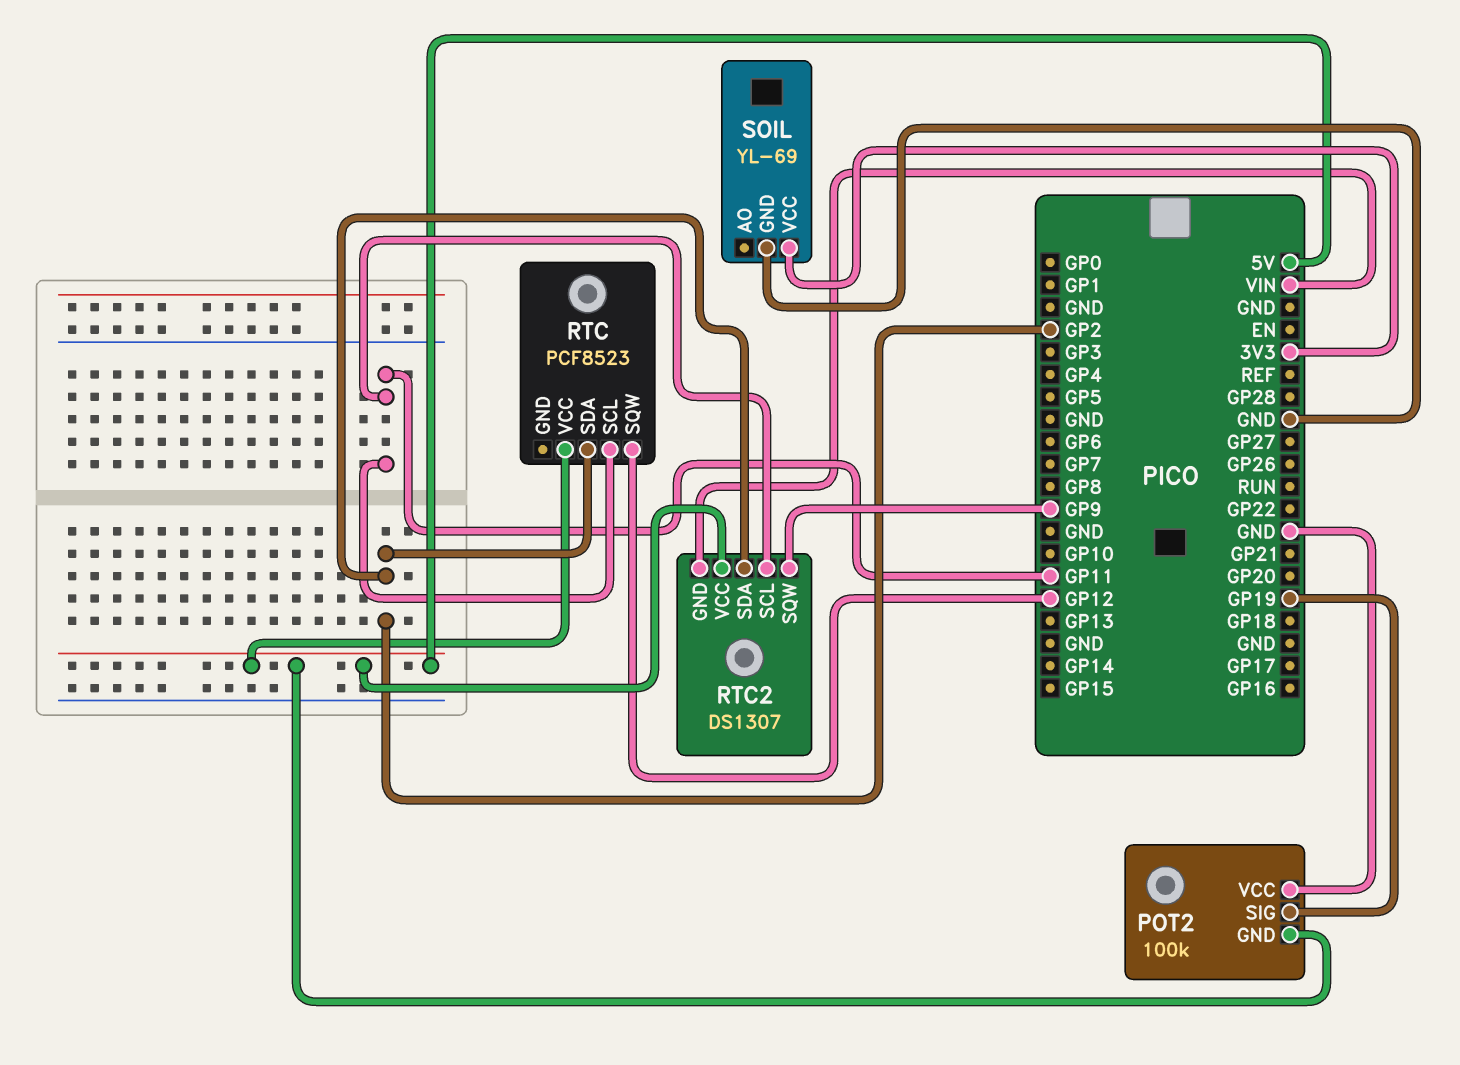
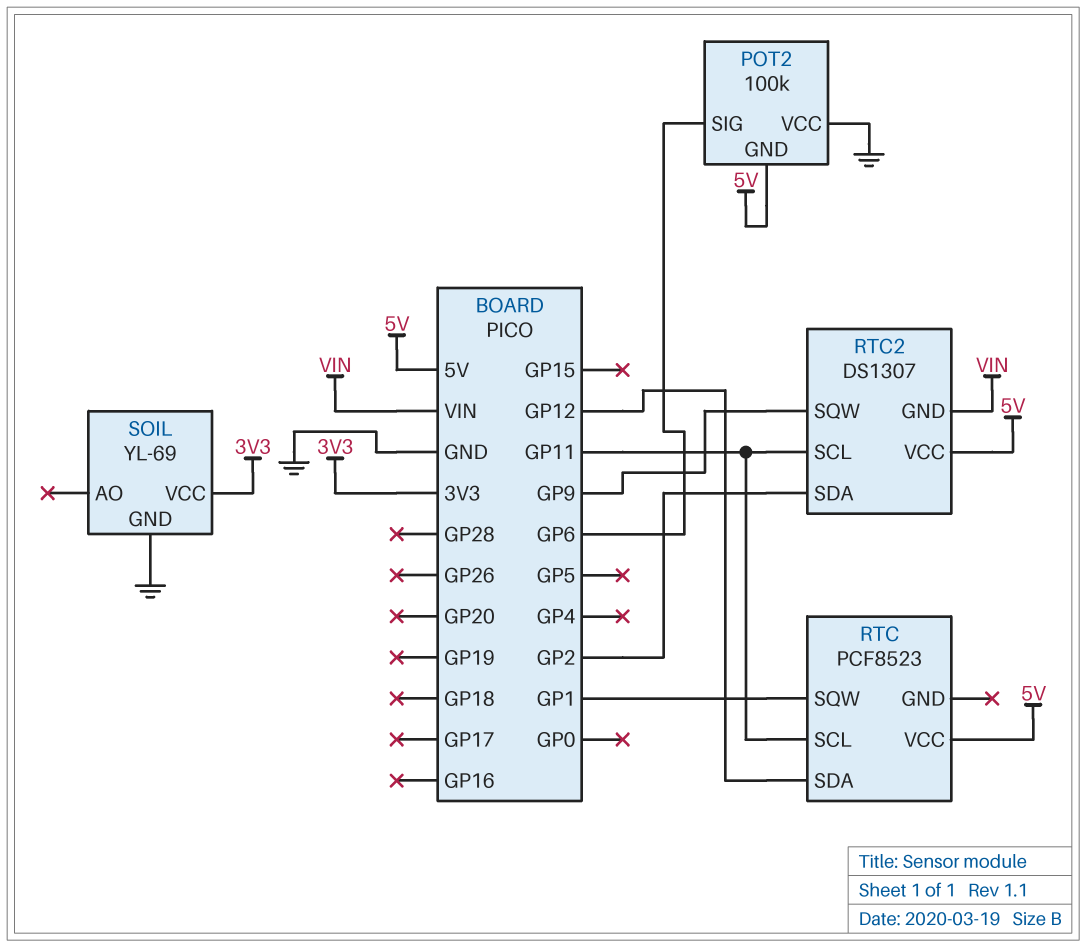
POT2 pin SIG: GP19 -> GP6
RTC pin SDA: GP2 -> GP12
RTC pin SQW: GP12 -> GP1

